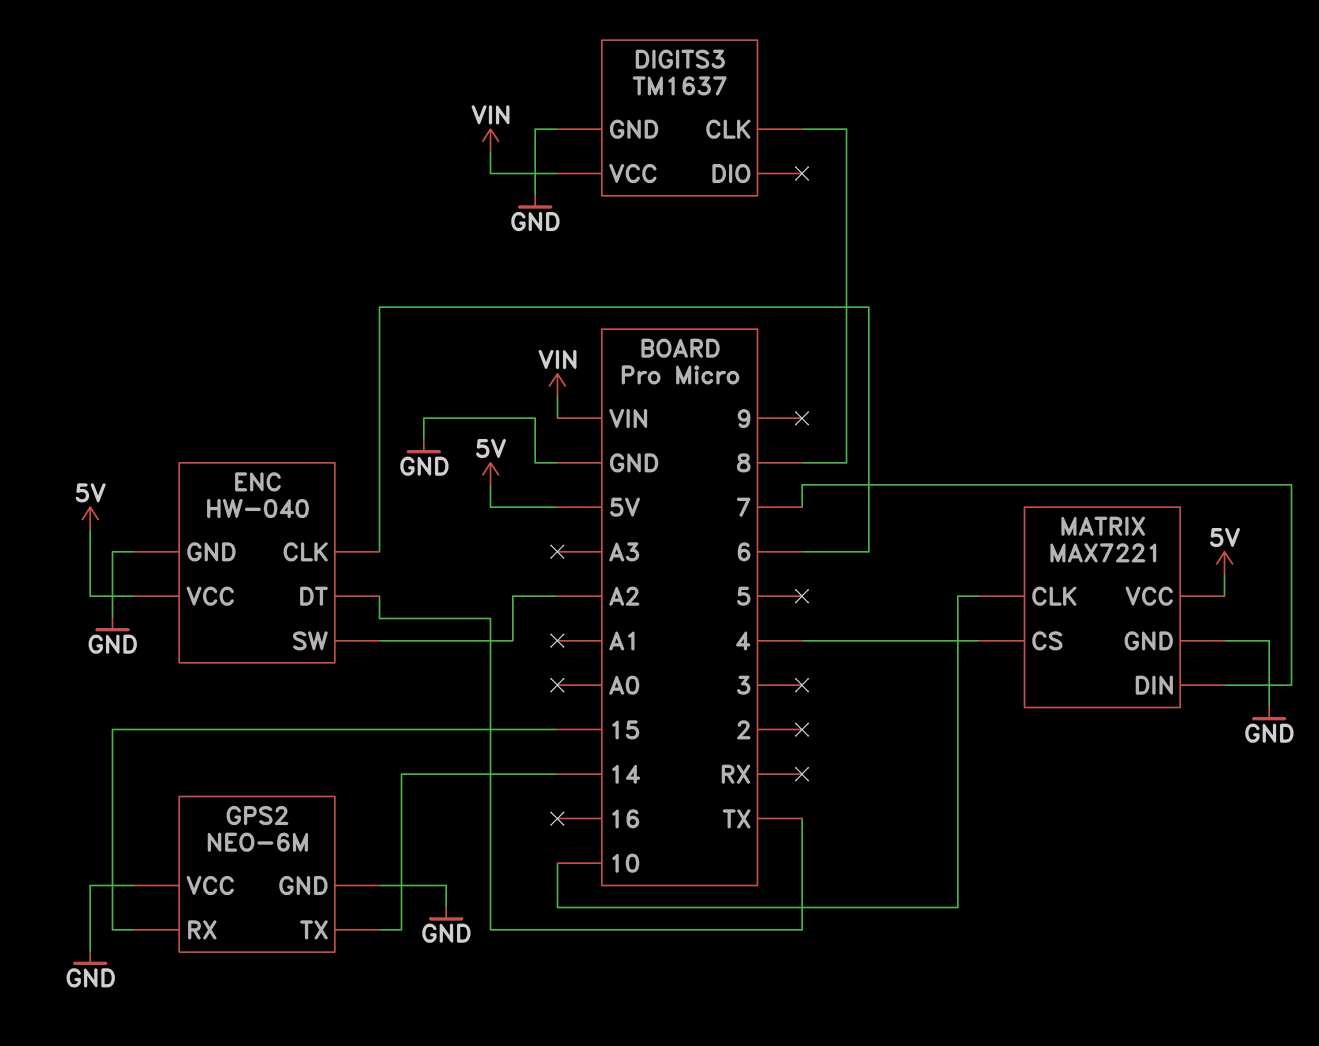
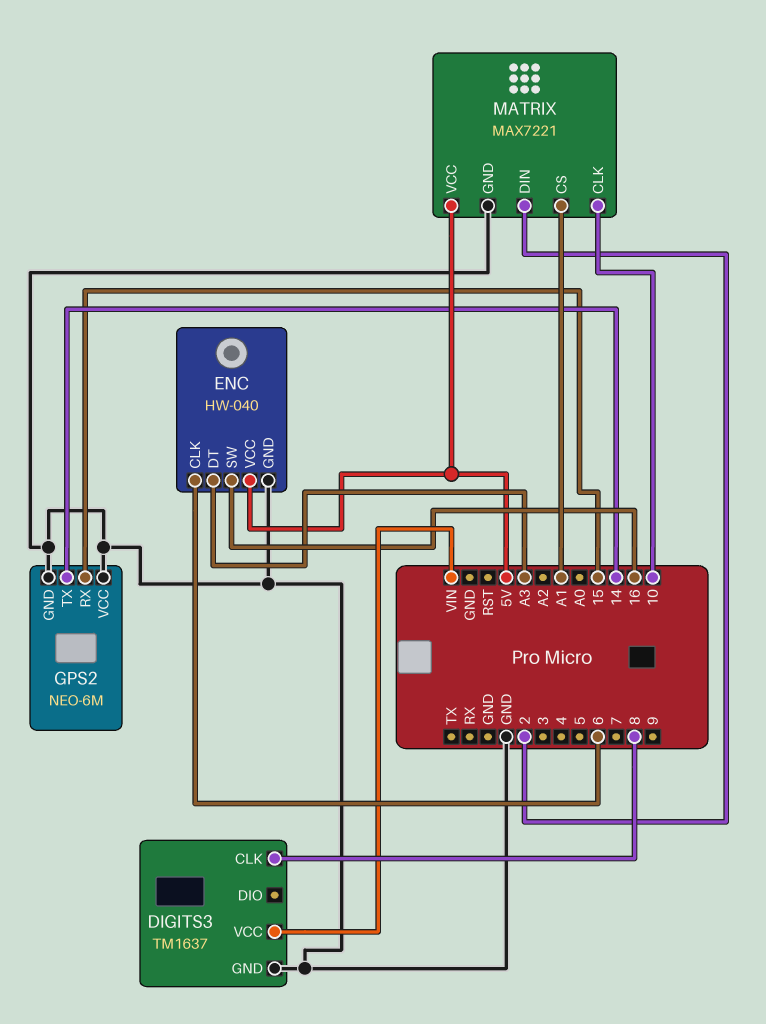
ENC pin DT: TX -> A3
ENC pin SW: A2 -> 16
MATRIX pin CS: 4 -> A1
MATRIX pin DIN: 7 -> 2

